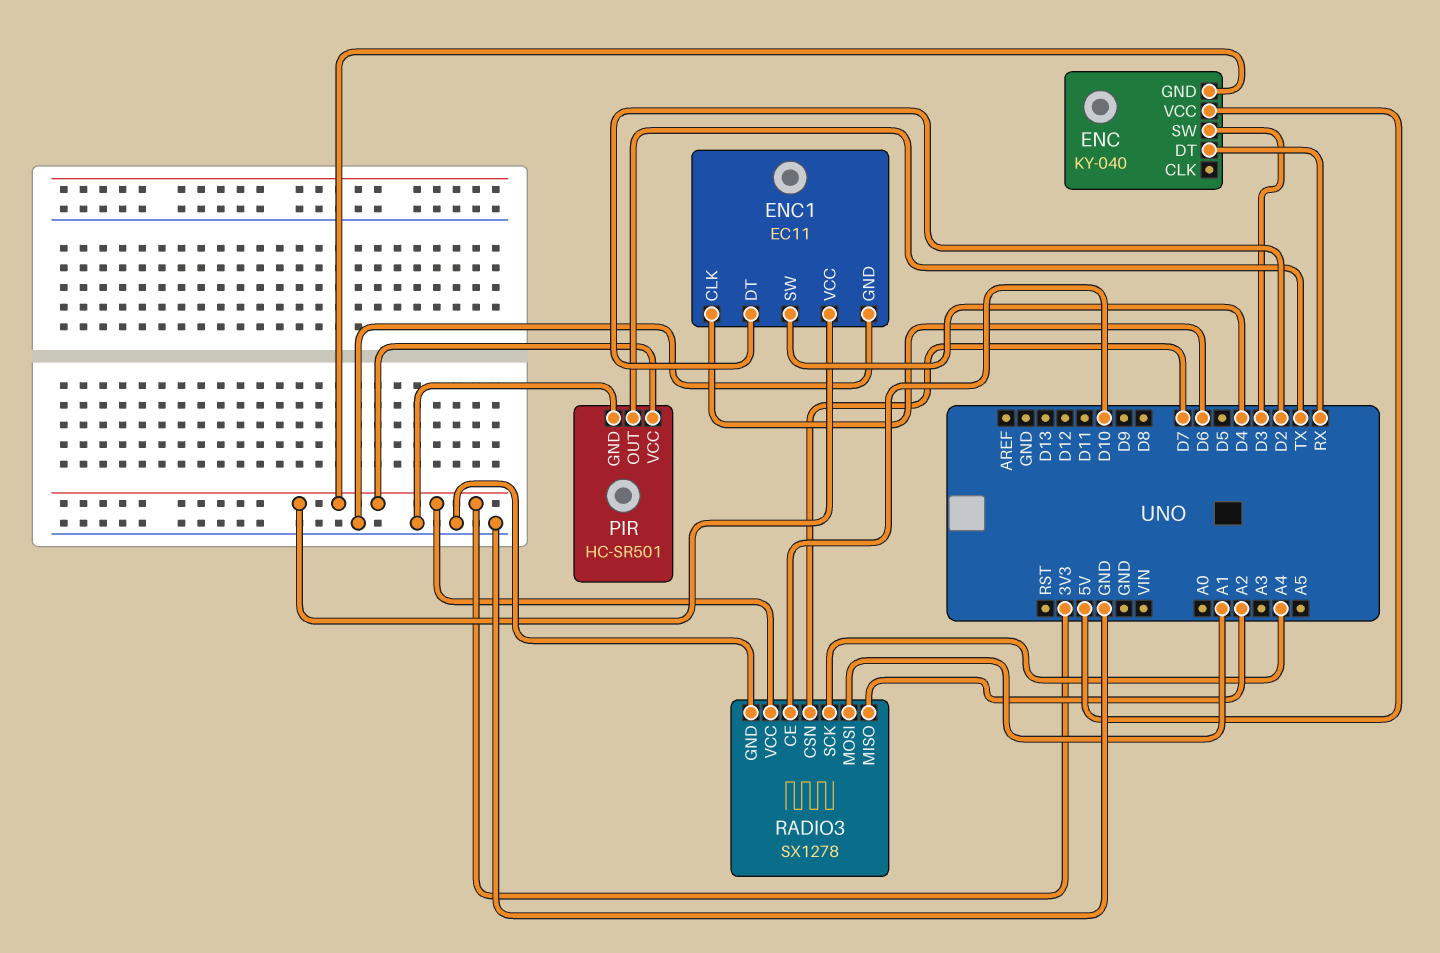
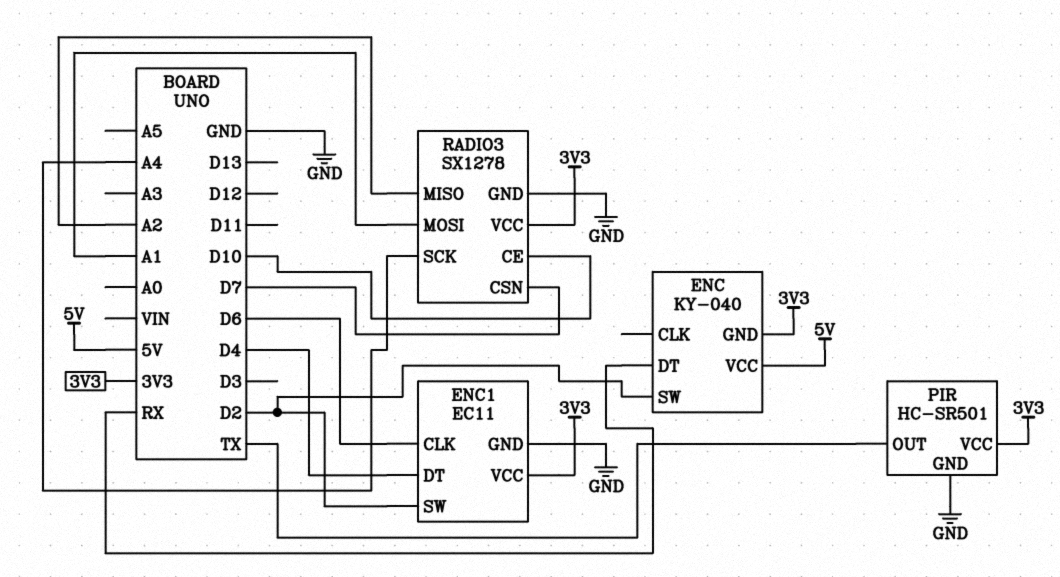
ENC pin SW: D3 -> D2
ENC1 pin DT: D2 -> D4
ENC1 pin SW: D4 -> D2

